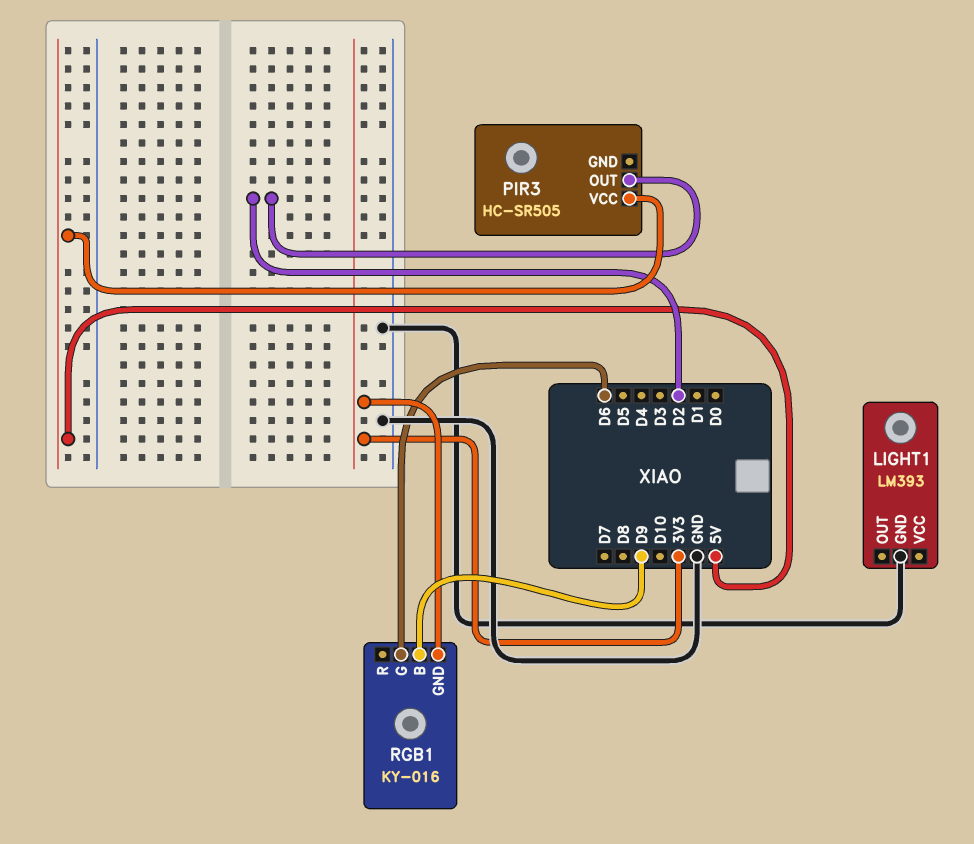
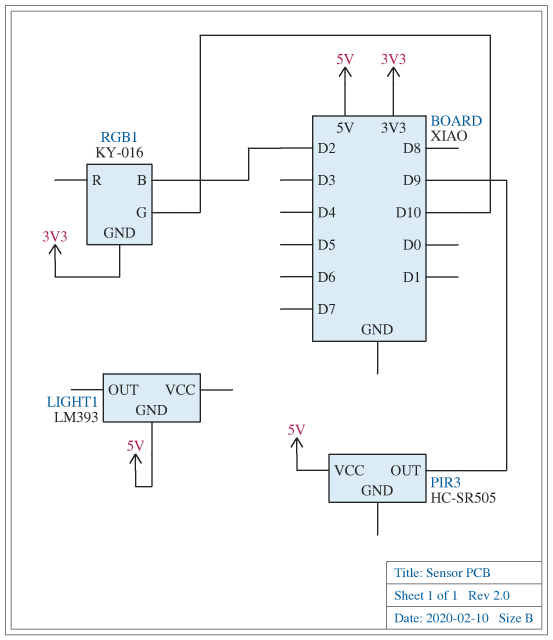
LIGHT1 pin GND: GND -> 5V
PIR3 pin OUT: D2 -> D9
RGB1 pin B: D9 -> D2
RGB1 pin G: D6 -> D10

